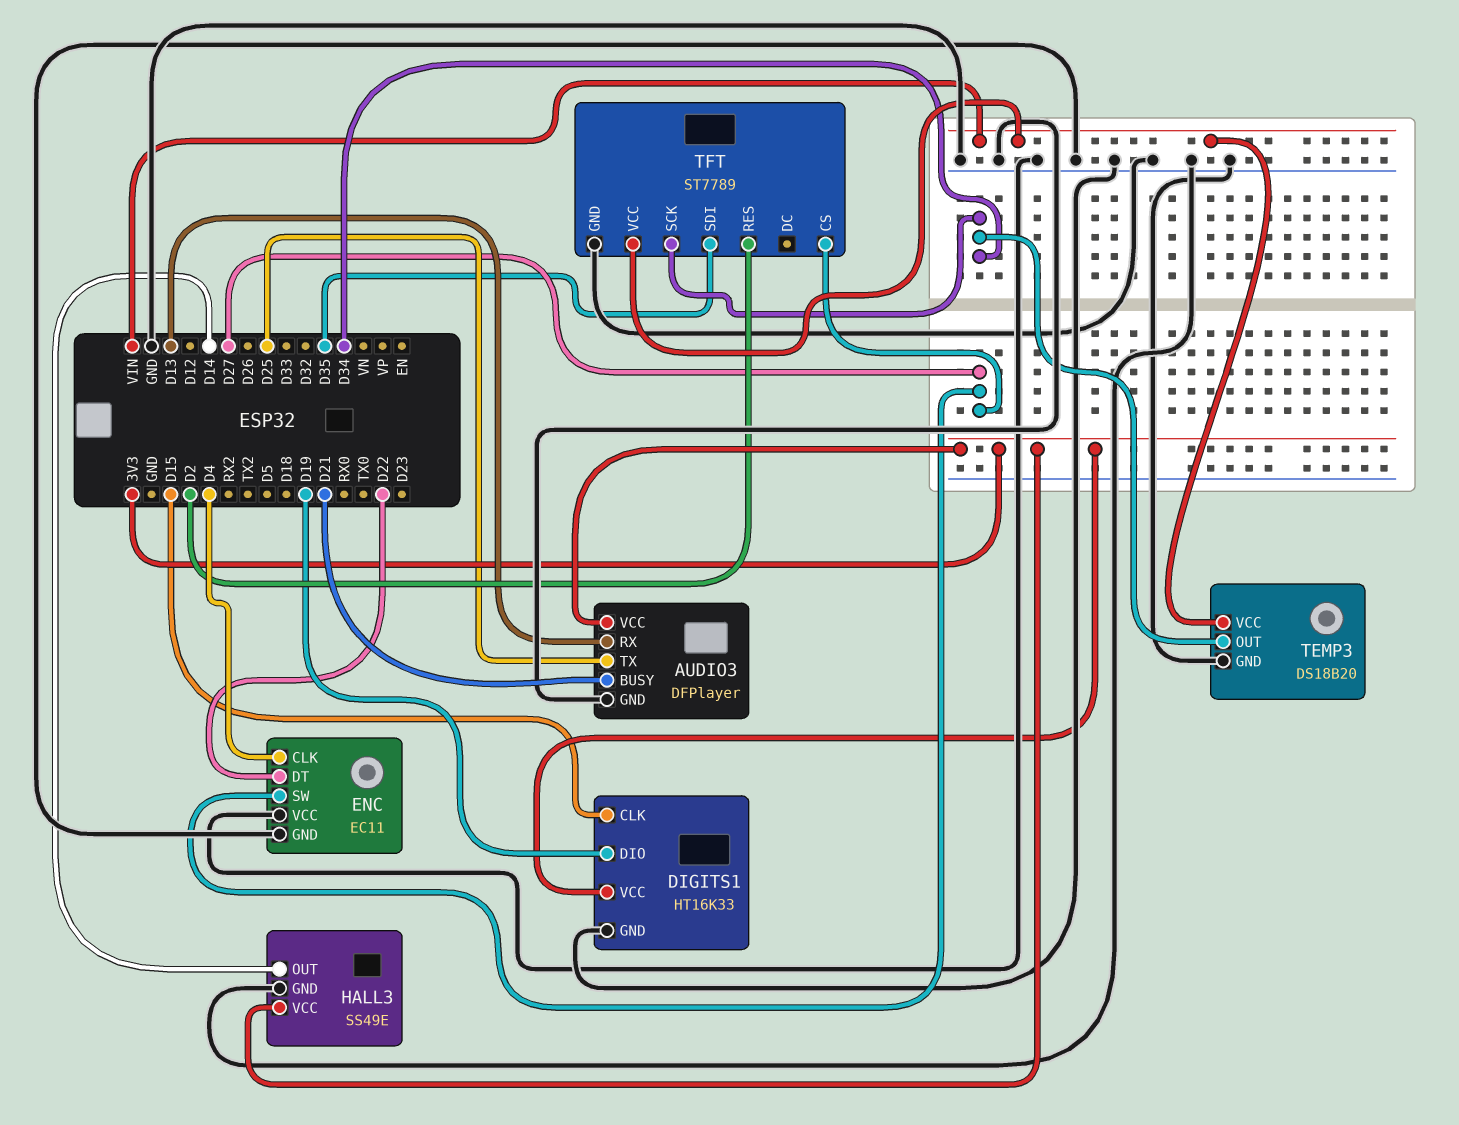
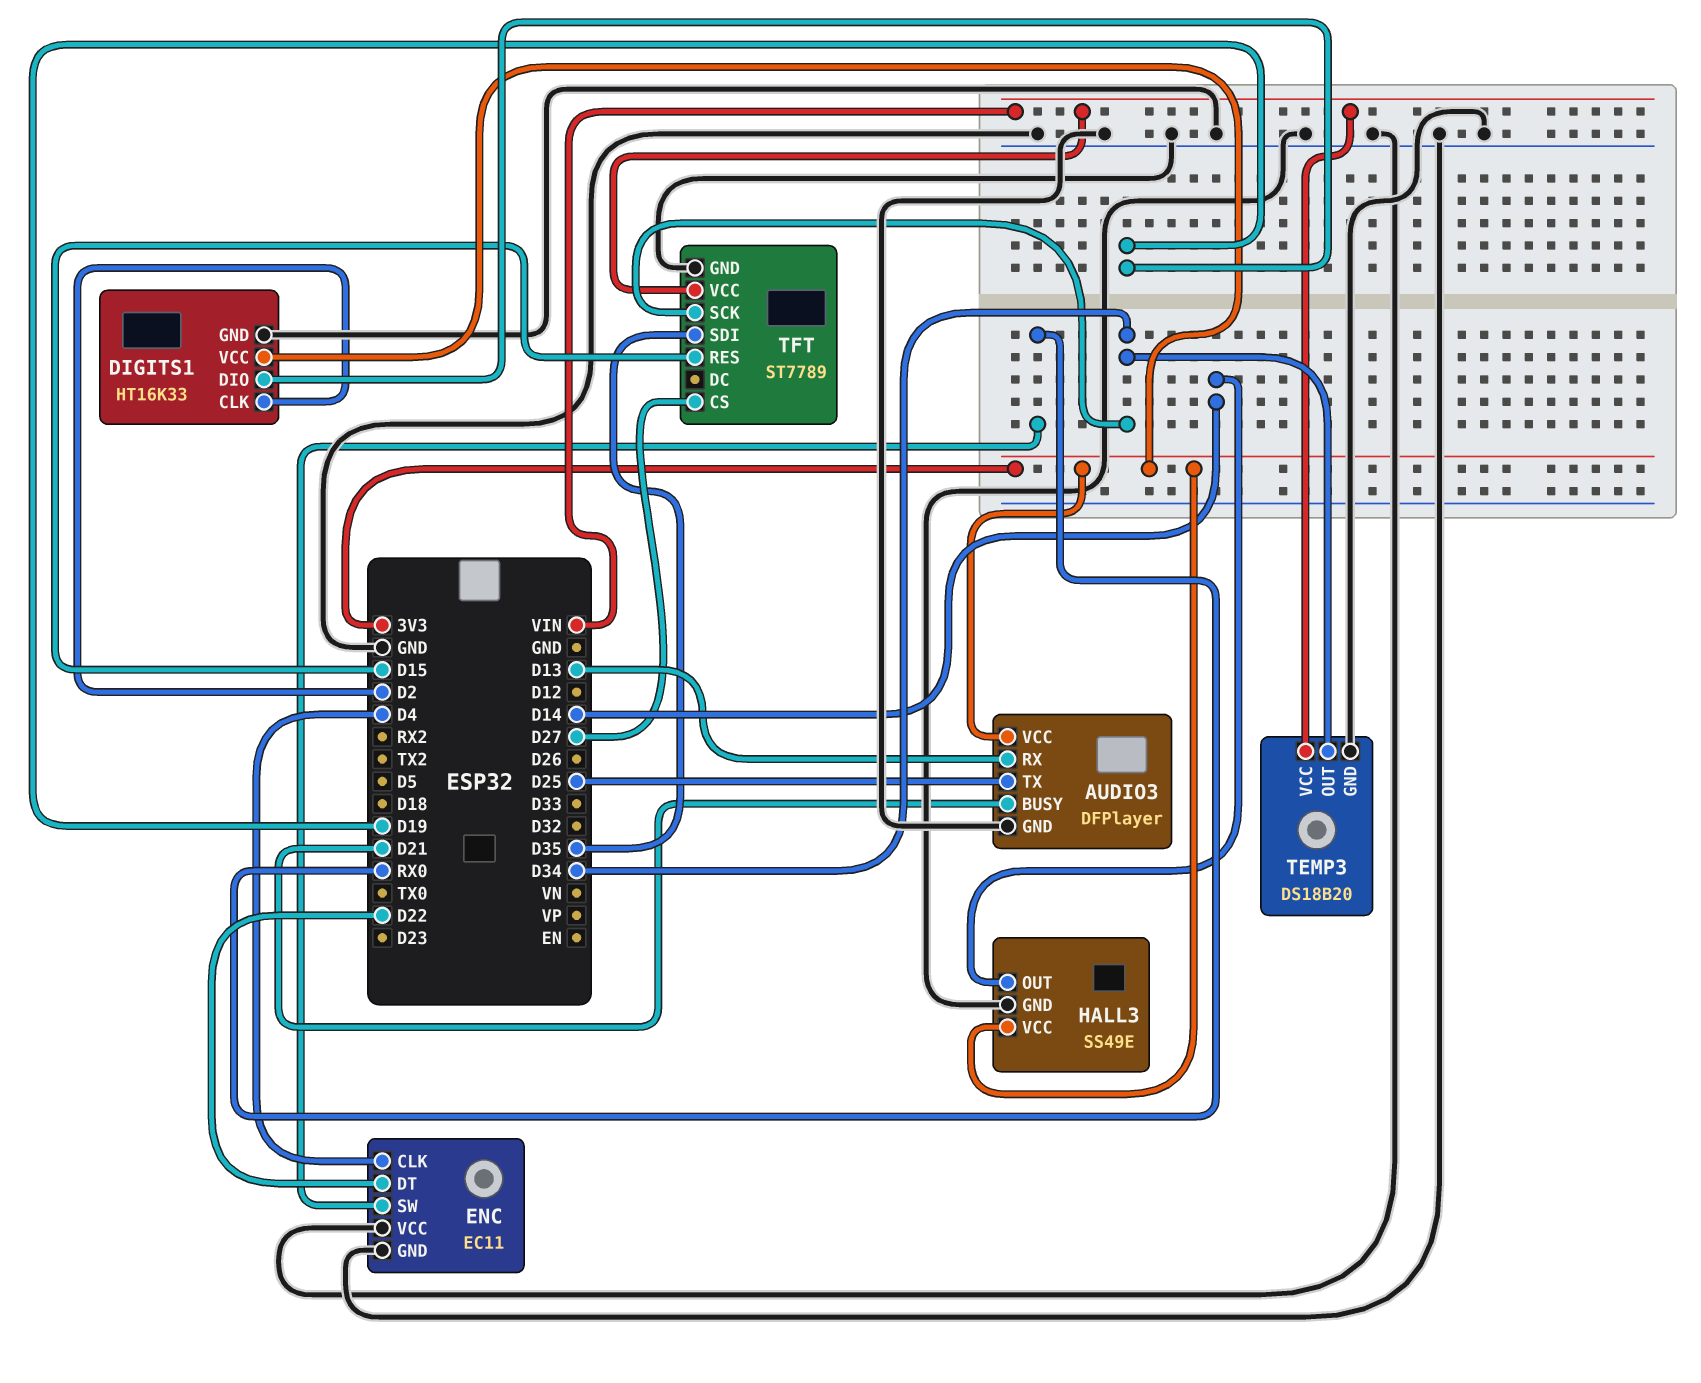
DIGITS1 pin CLK: D15 -> D2
ENC pin SW: D27 -> RX0
TFT pin RES: D2 -> D15

